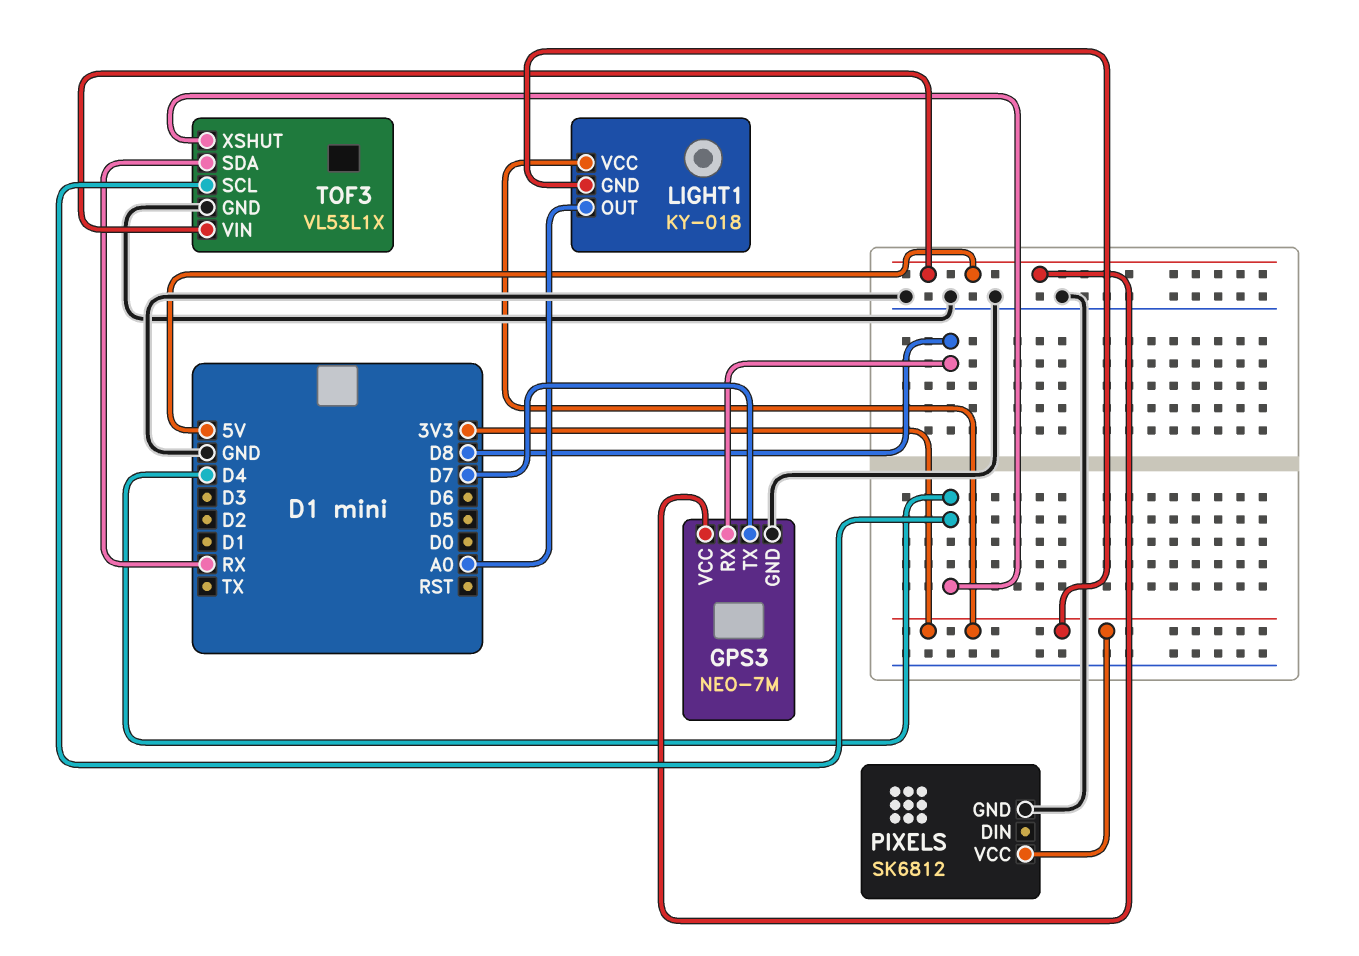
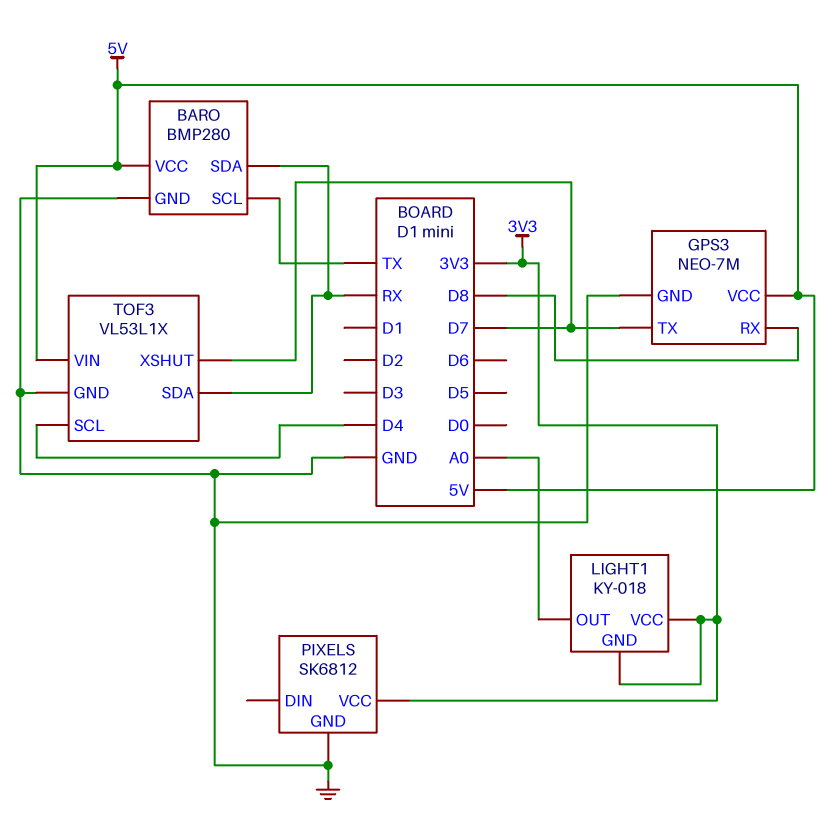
BARO: none -> BMP280
BARO pin GND: none -> GND
BARO pin SCL: none -> TX
BARO pin SDA: none -> RX
BARO pin VCC: none -> 5V
TOF3 pin XSHUT: D4 -> D7

